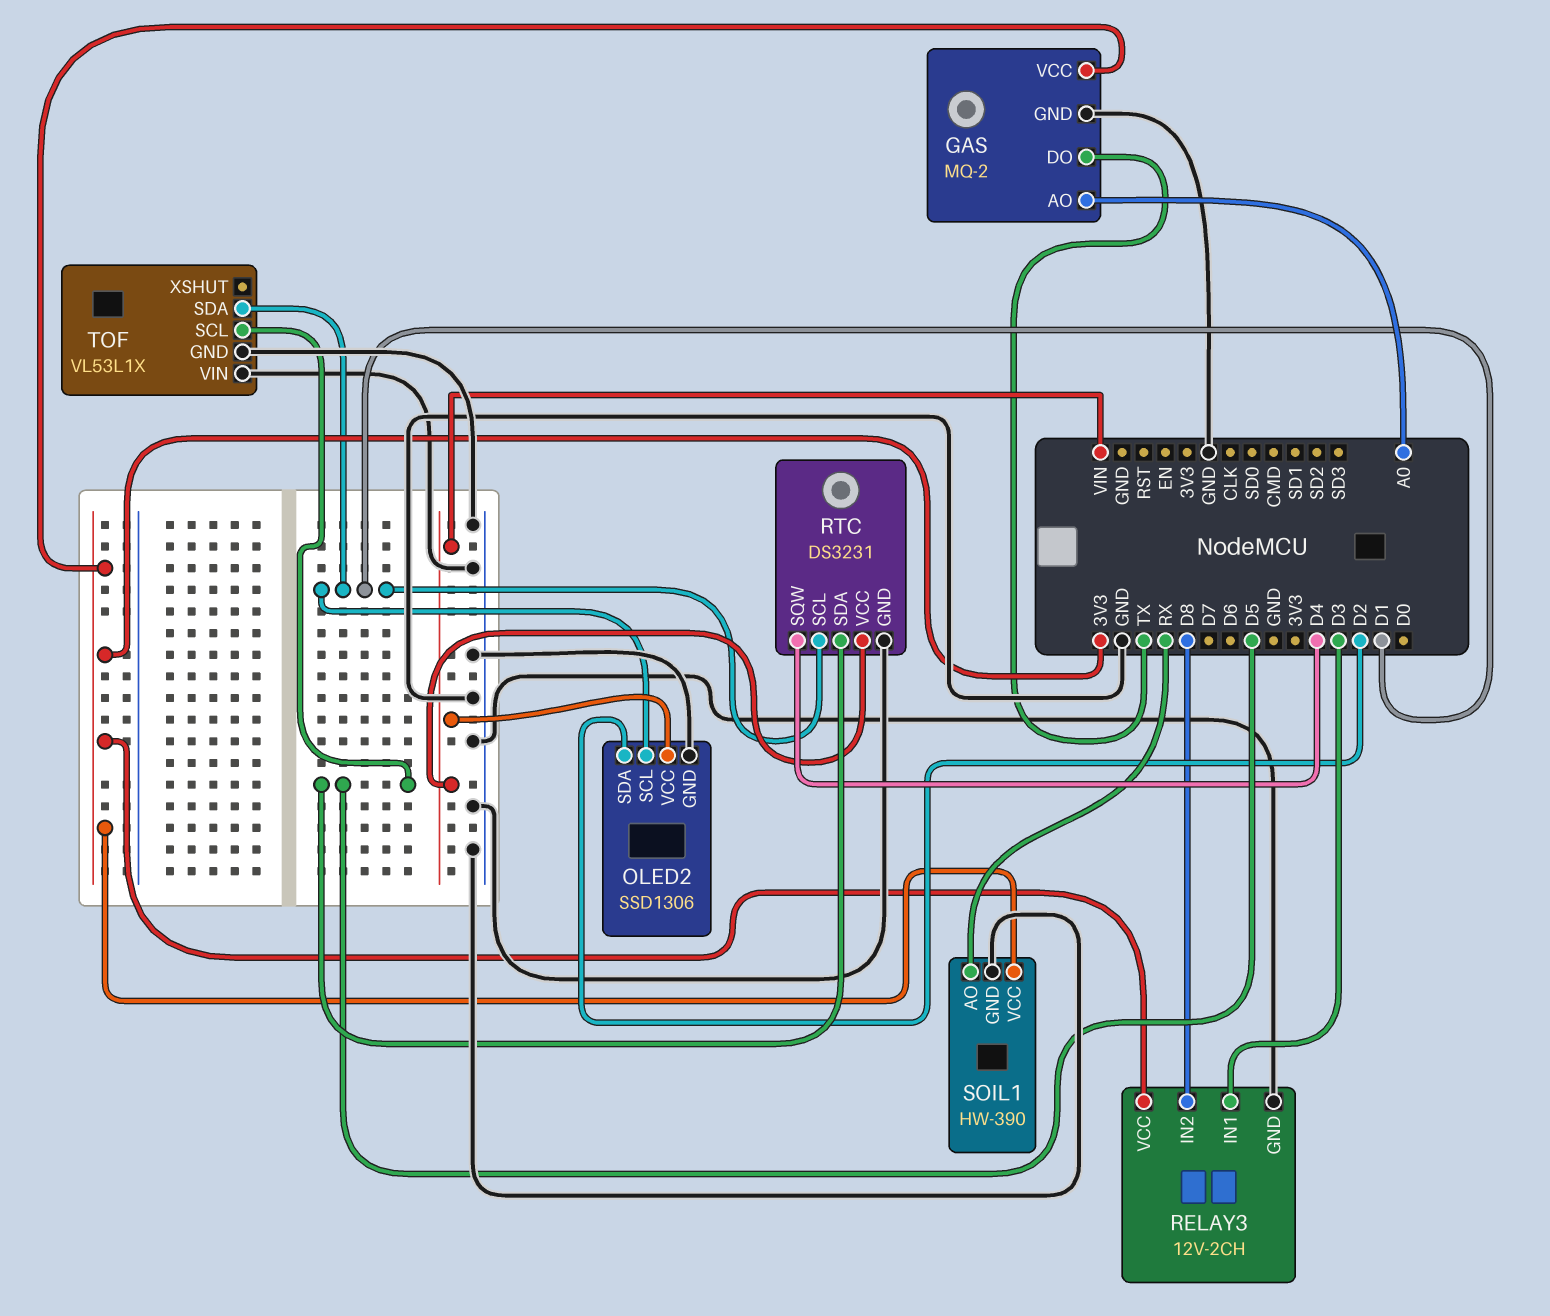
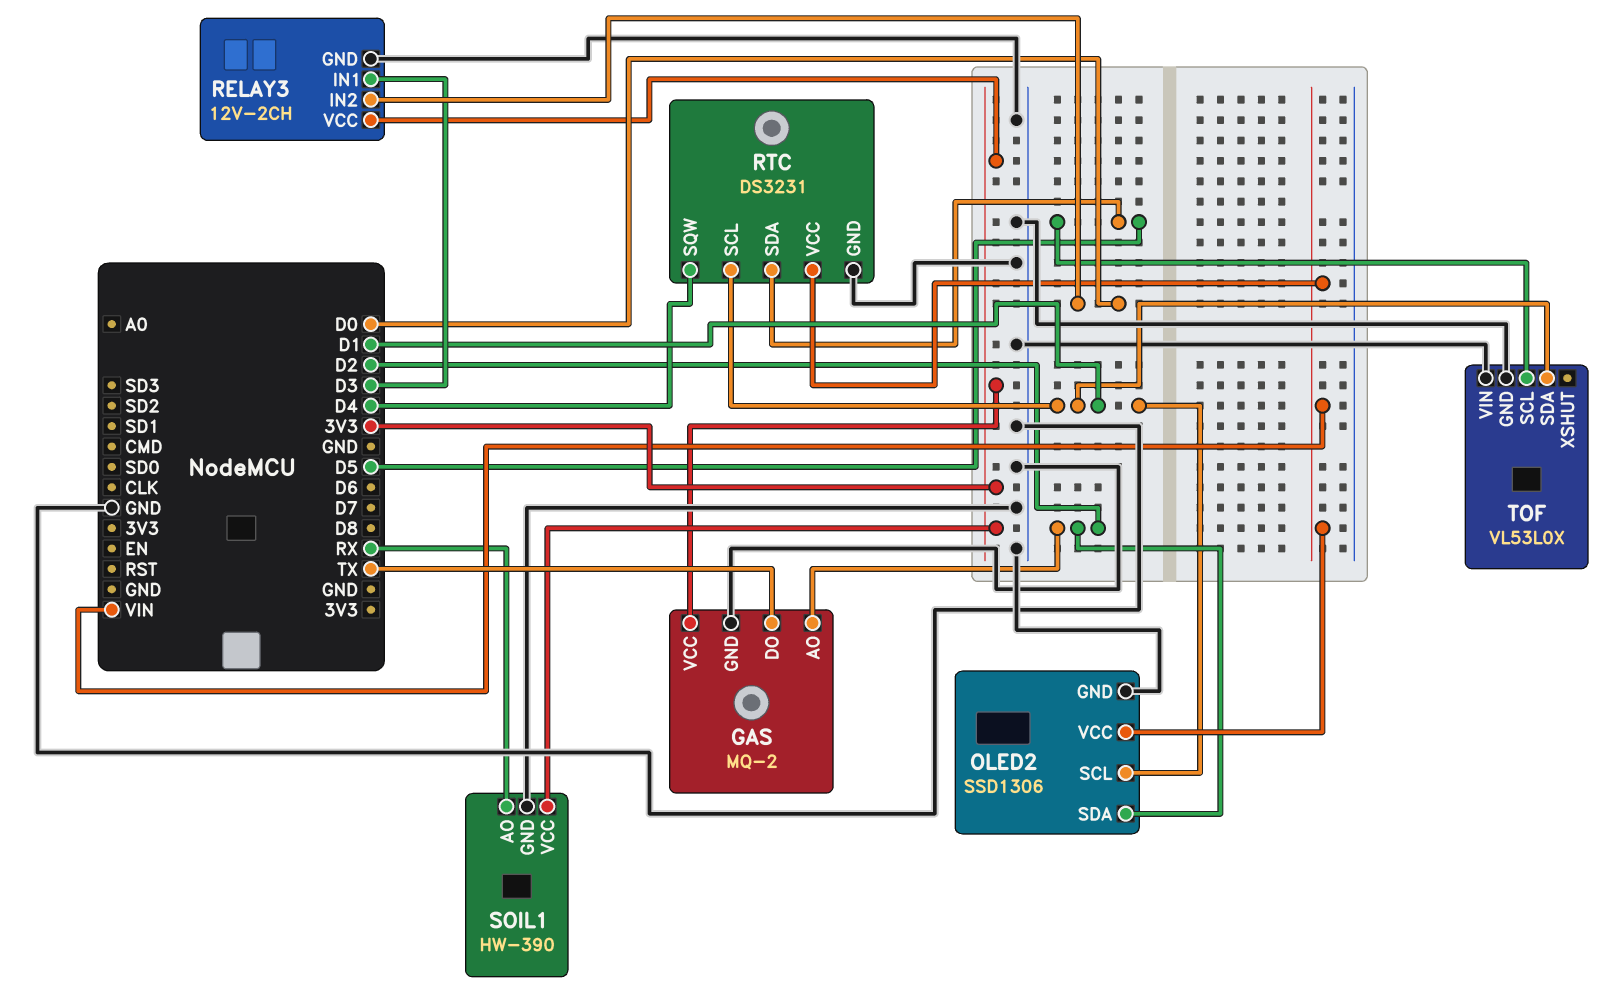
GAS pin AO: A0 -> D2
RELAY3 pin IN2: D8 -> D0
TOF: VL53L1X -> VL53L0X

